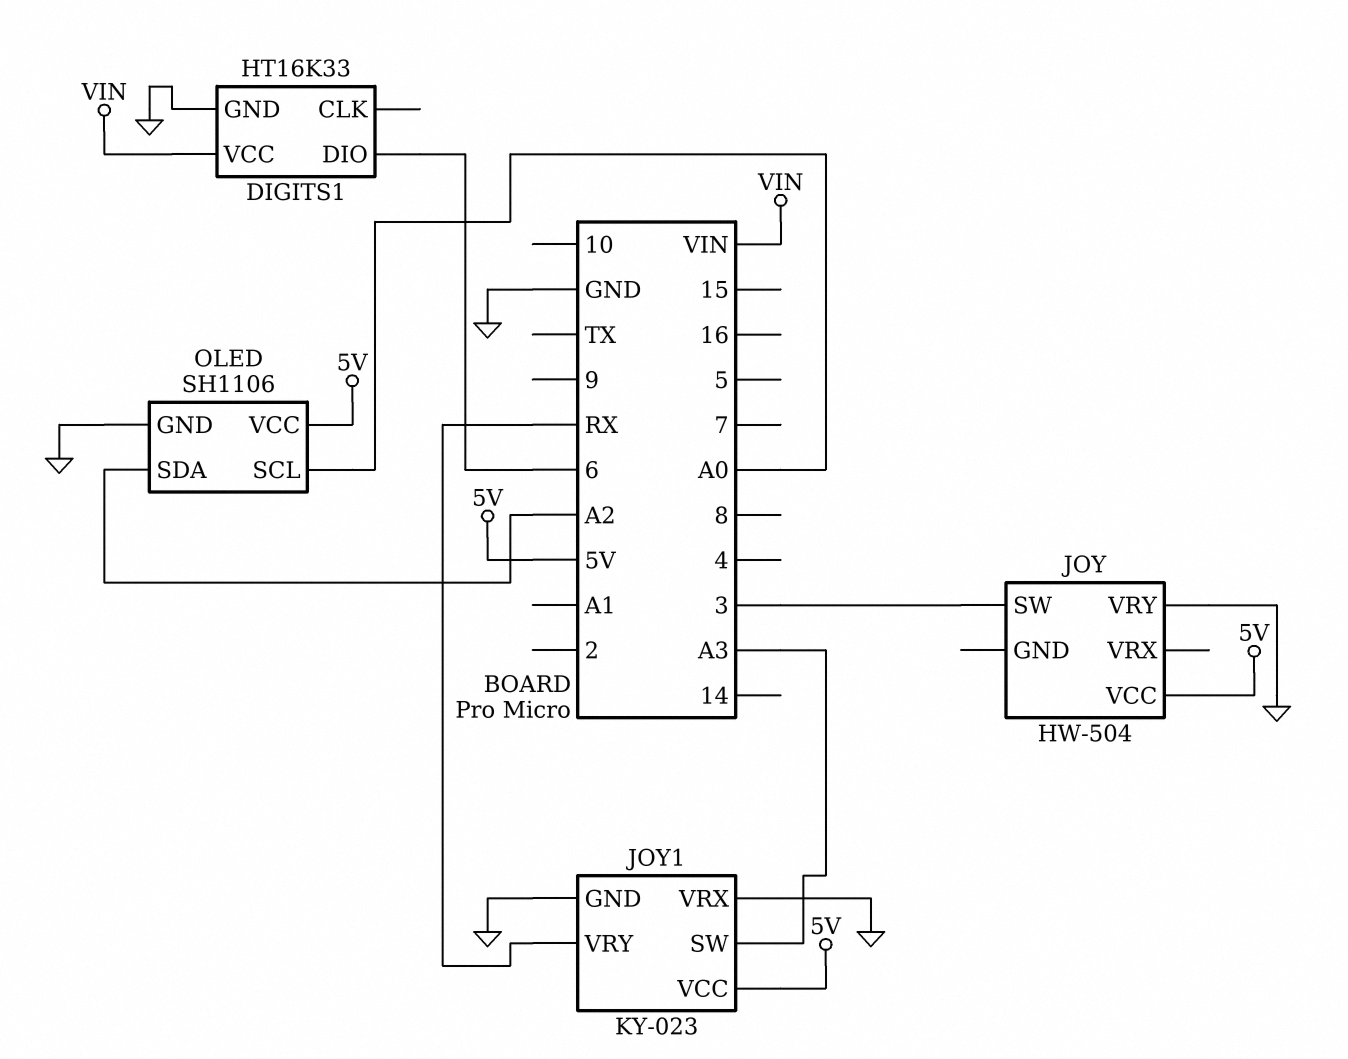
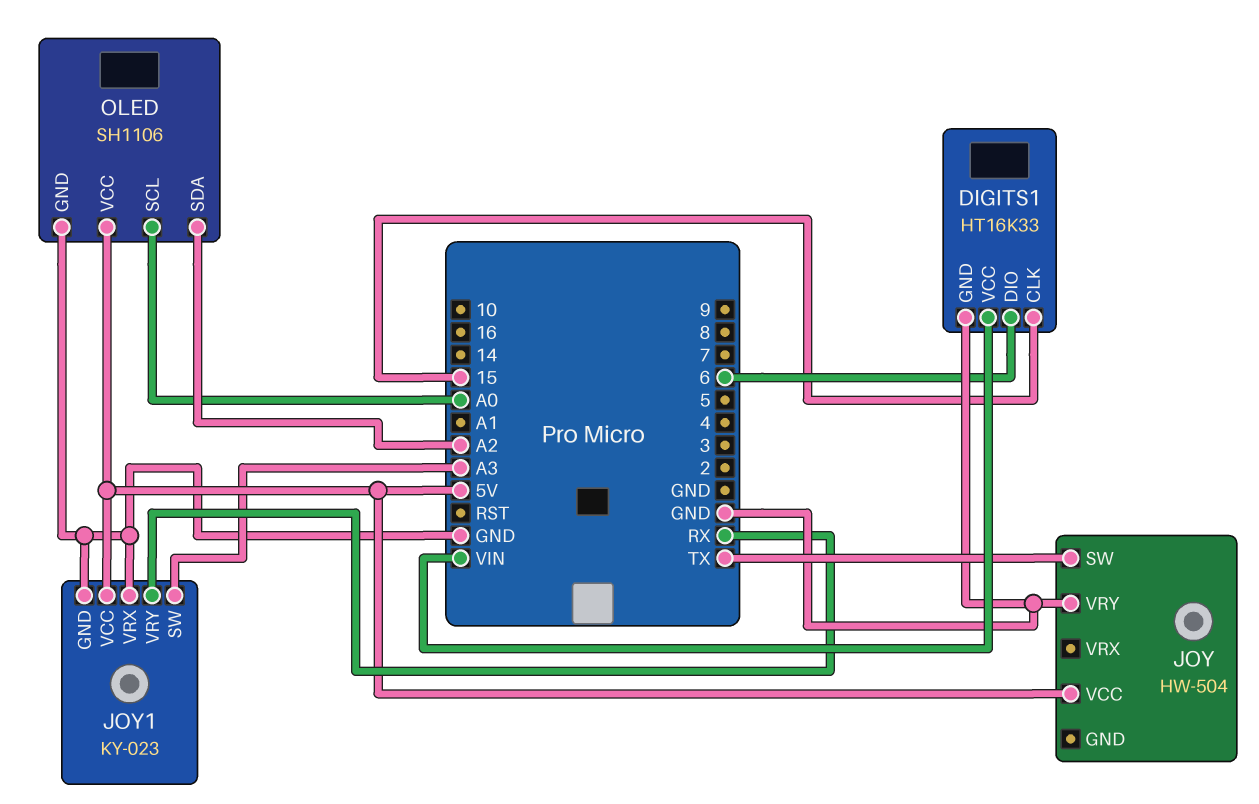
DIGITS1 pin CLK: none -> 15
JOY pin SW: 3 -> TX

